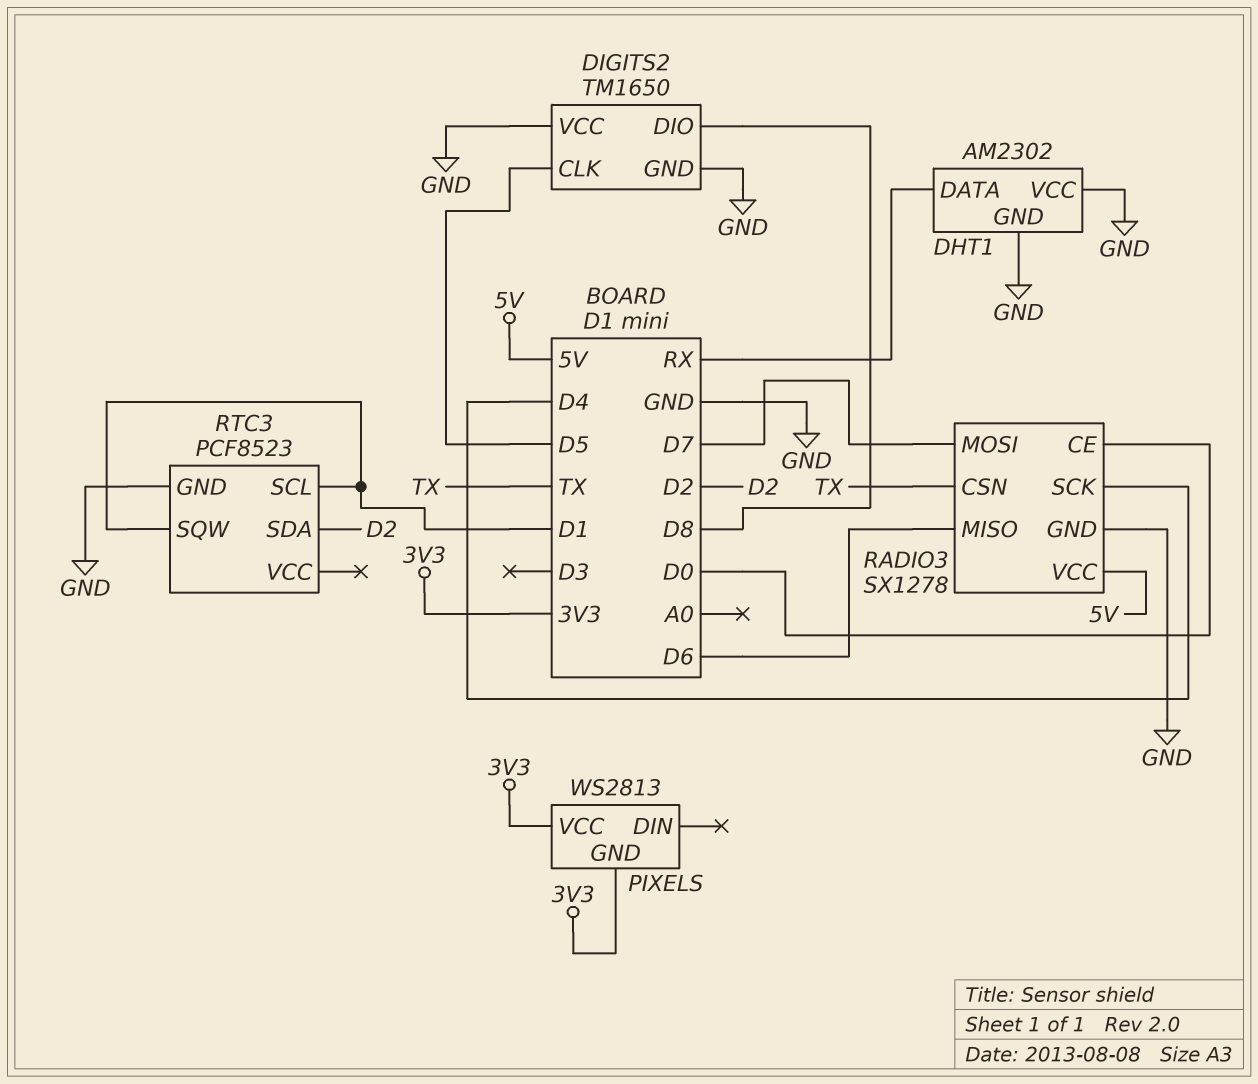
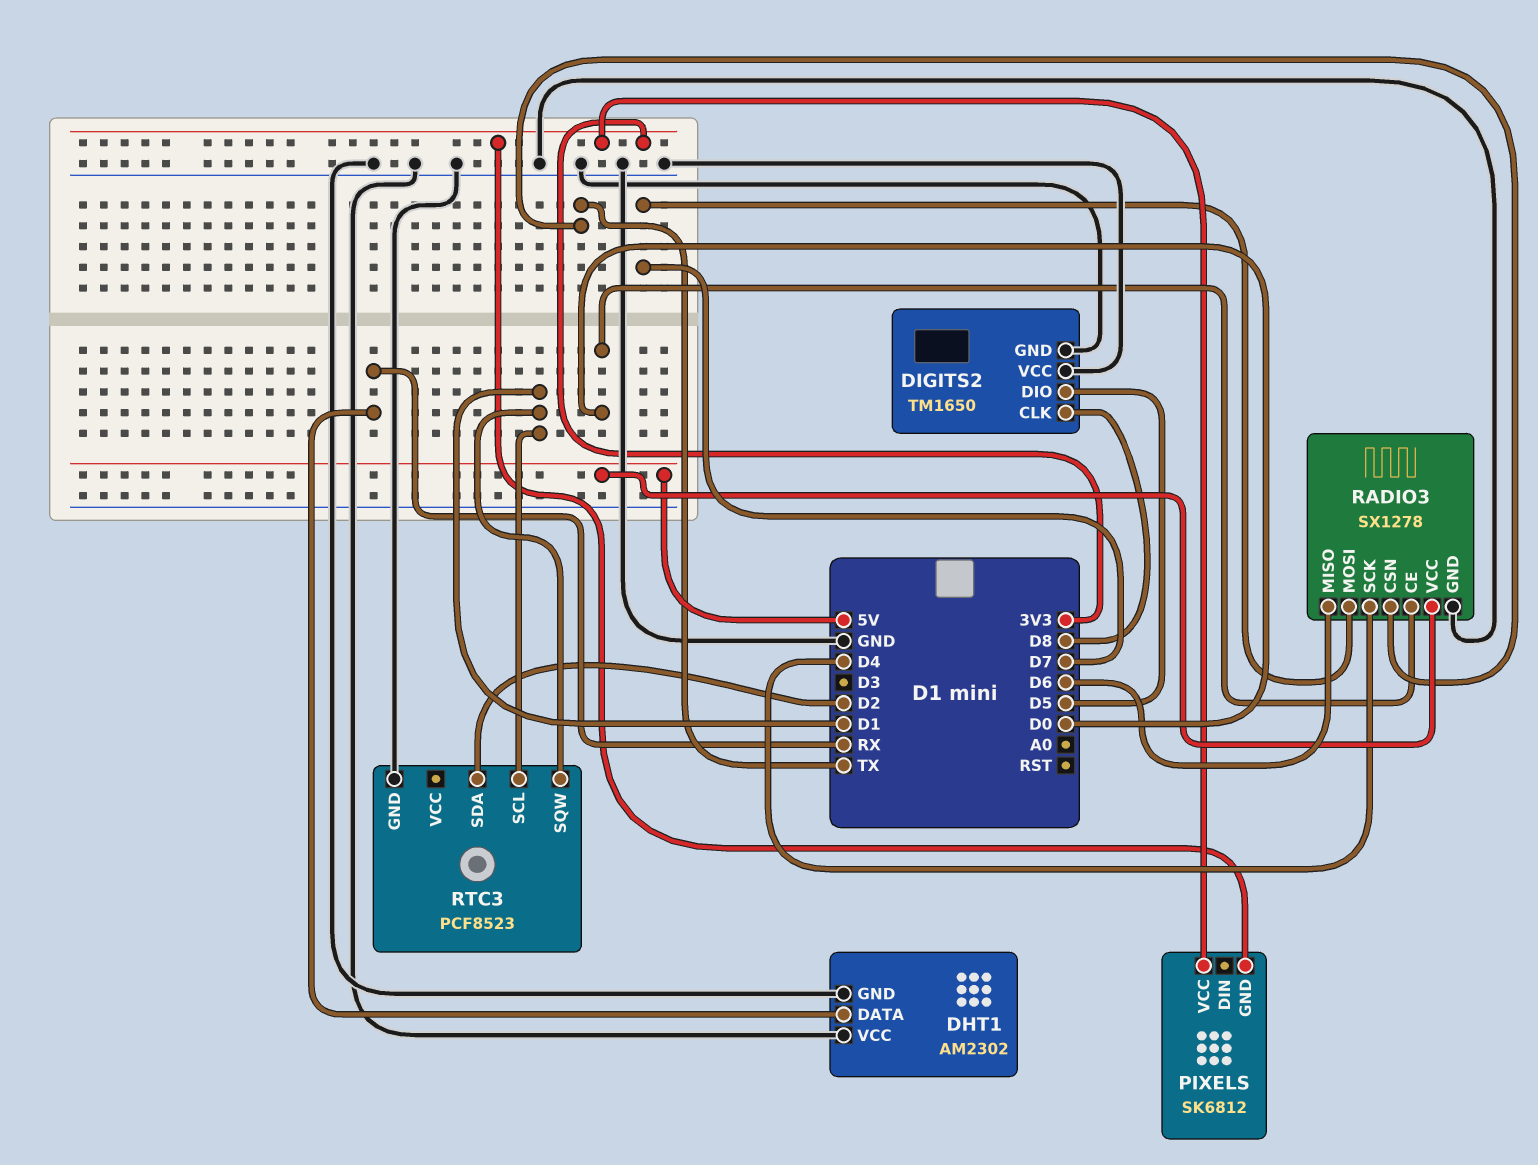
DIGITS2 pin CLK: D5 -> D8
DIGITS2 pin DIO: D8 -> D5
PIXELS: WS2813 -> SK6812

